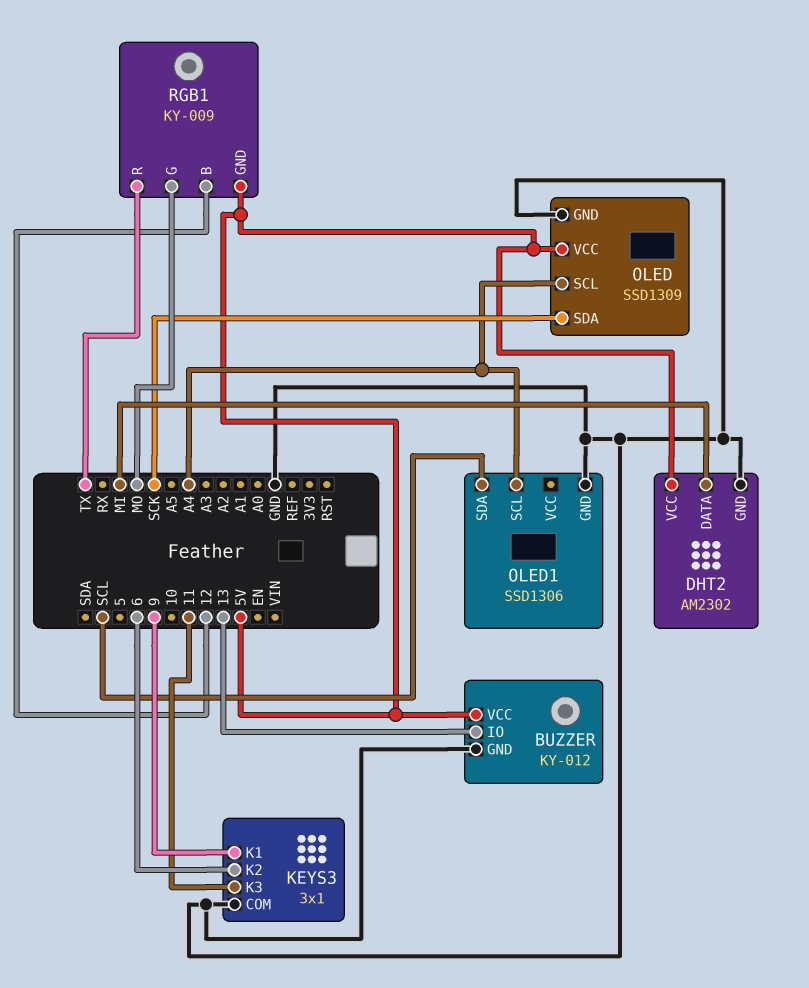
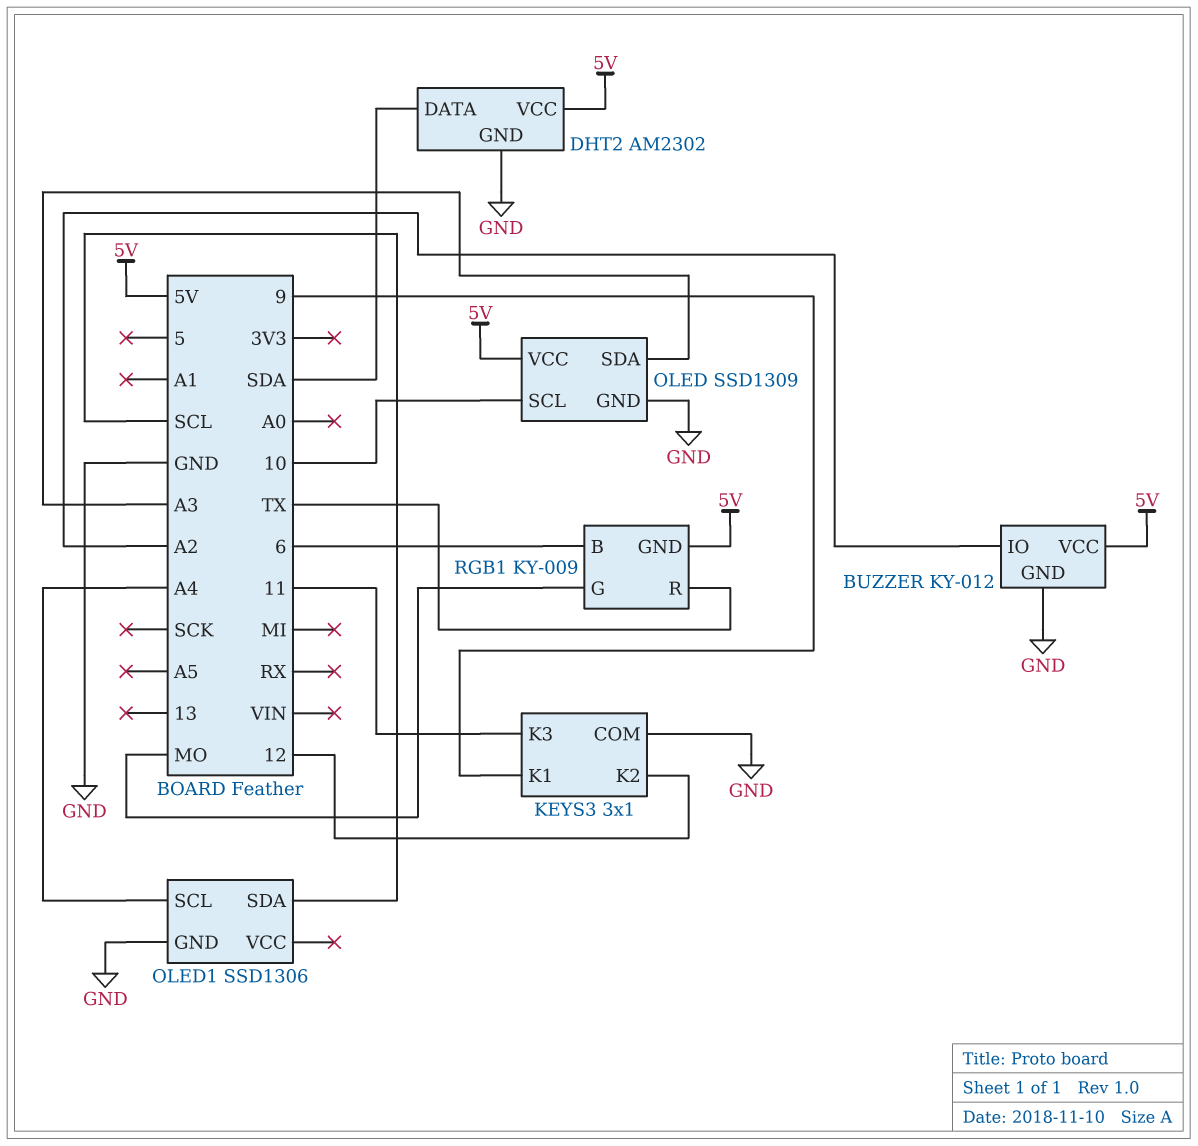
BUZZER pin IO: 13 -> A2
DHT2 pin DATA: MI -> SDA
KEYS3 pin K2: 6 -> 12
OLED pin SCL: A4 -> 10
OLED pin SDA: SCK -> A3
RGB1 pin B: 12 -> 6

